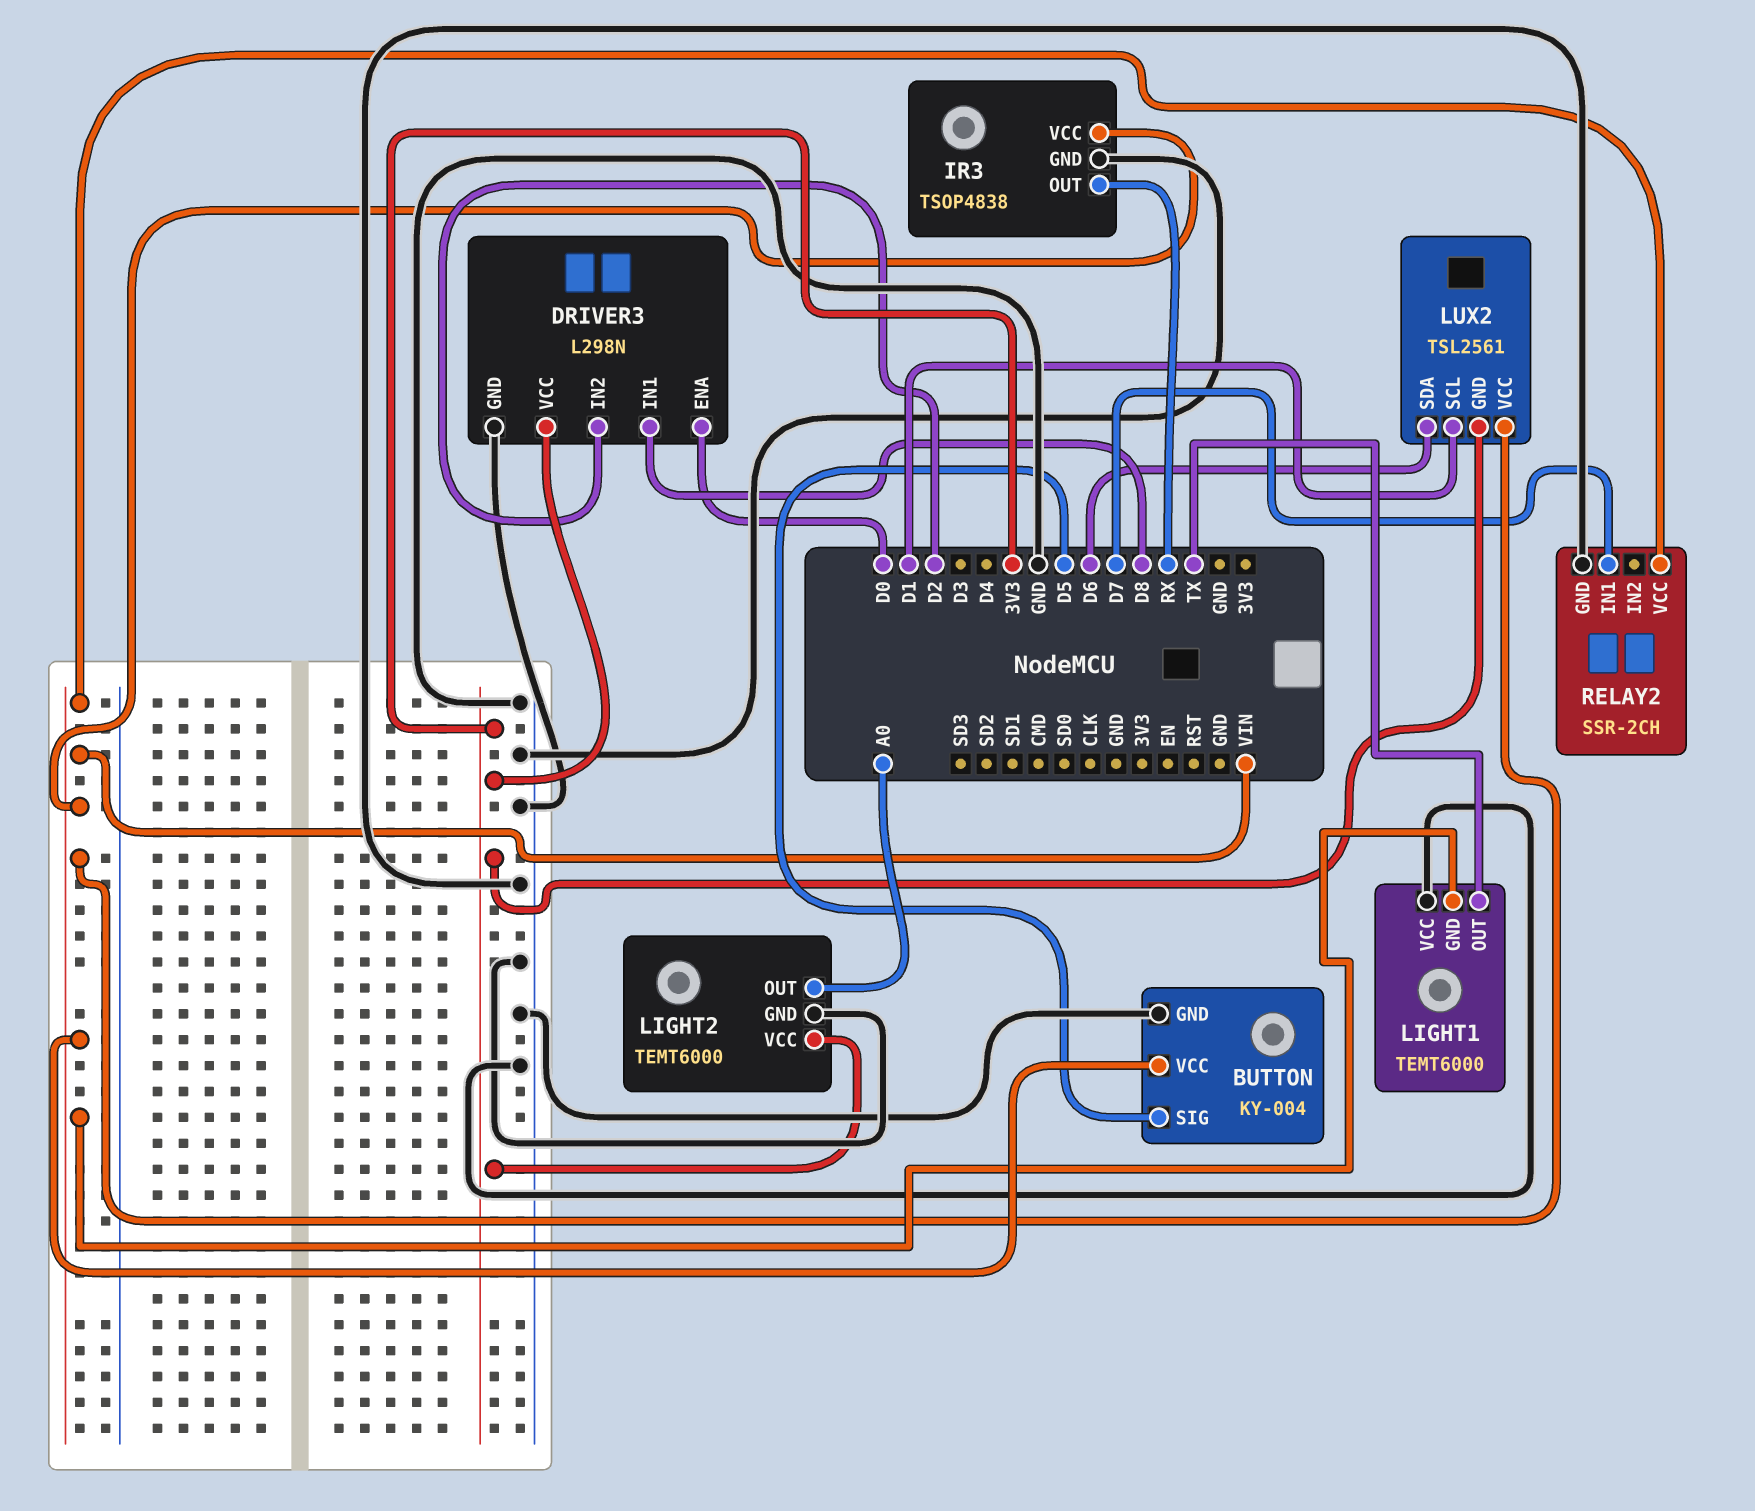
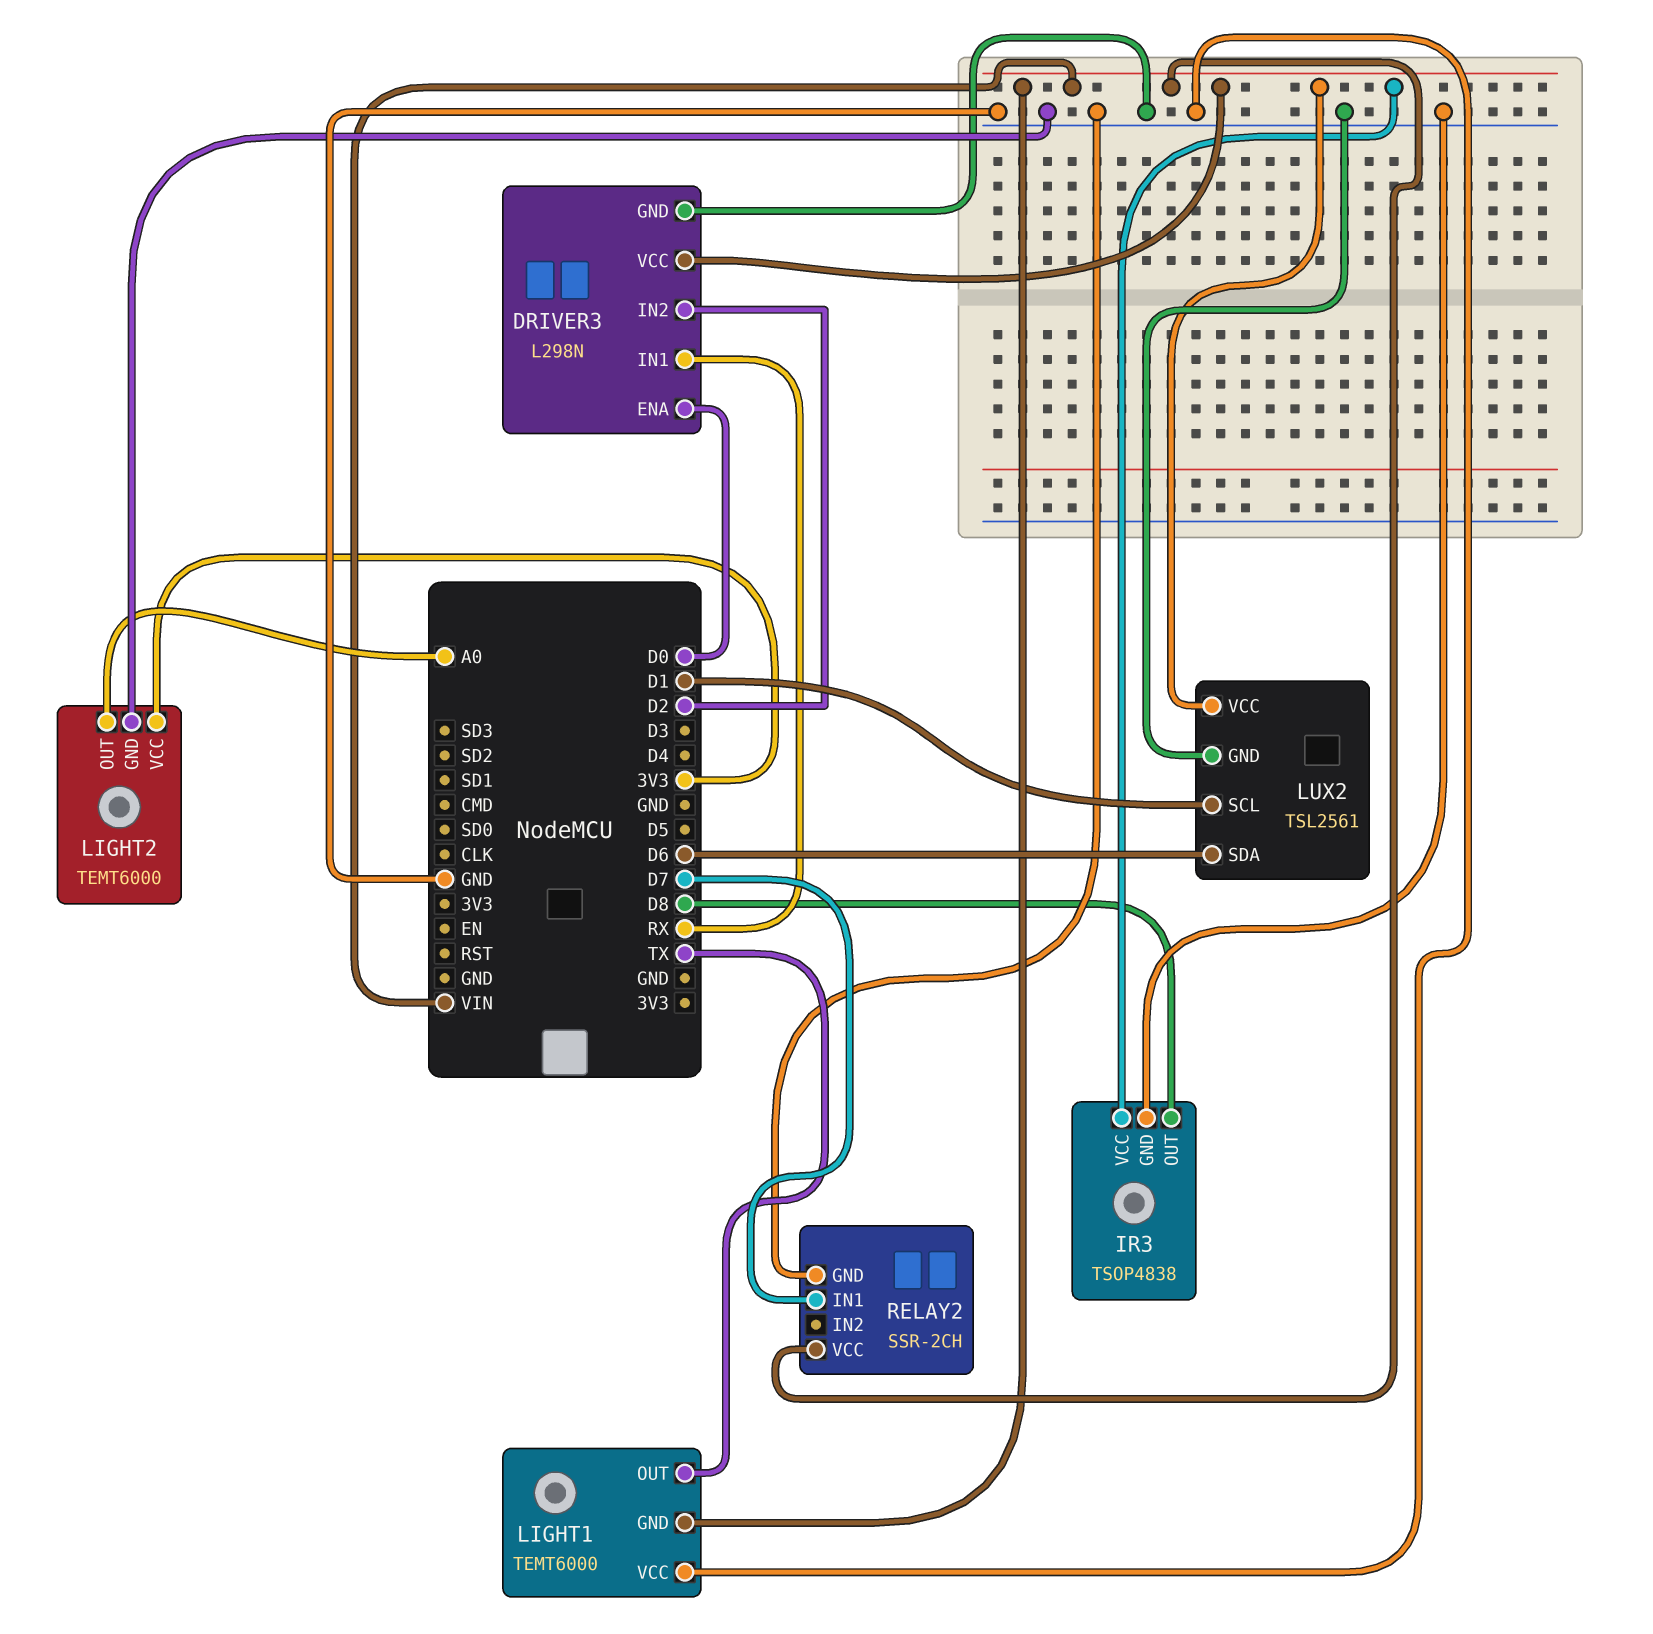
BUTTON: KY-004 -> none
BUTTON pin GND: GND -> none
BUTTON pin SIG: D5 -> none
BUTTON pin VCC: VIN -> none
DRIVER3 pin IN1: D8 -> RX
DRIVER3 pin VCC: 3V3 -> VIN
IR3 pin OUT: RX -> D8
LUX2 pin GND: 3V3 -> GND

